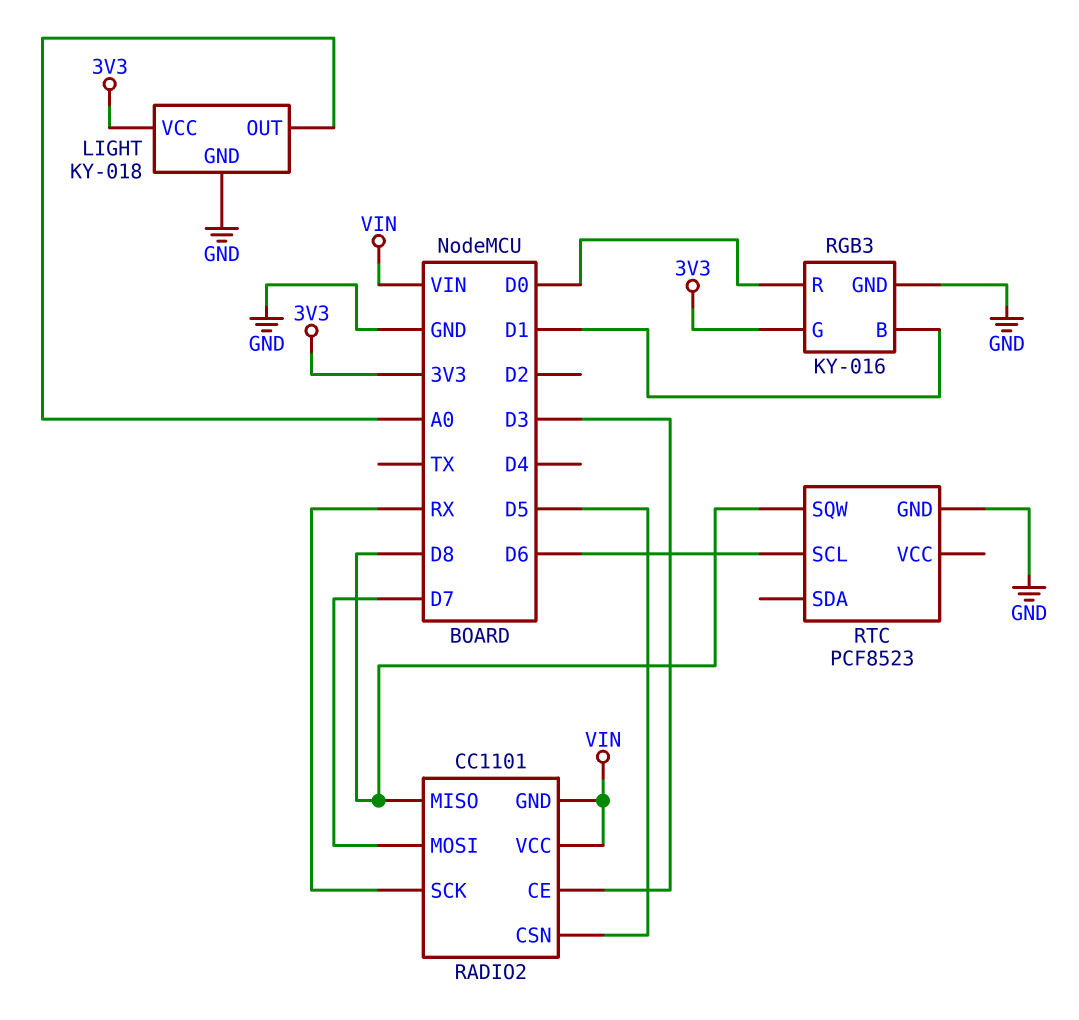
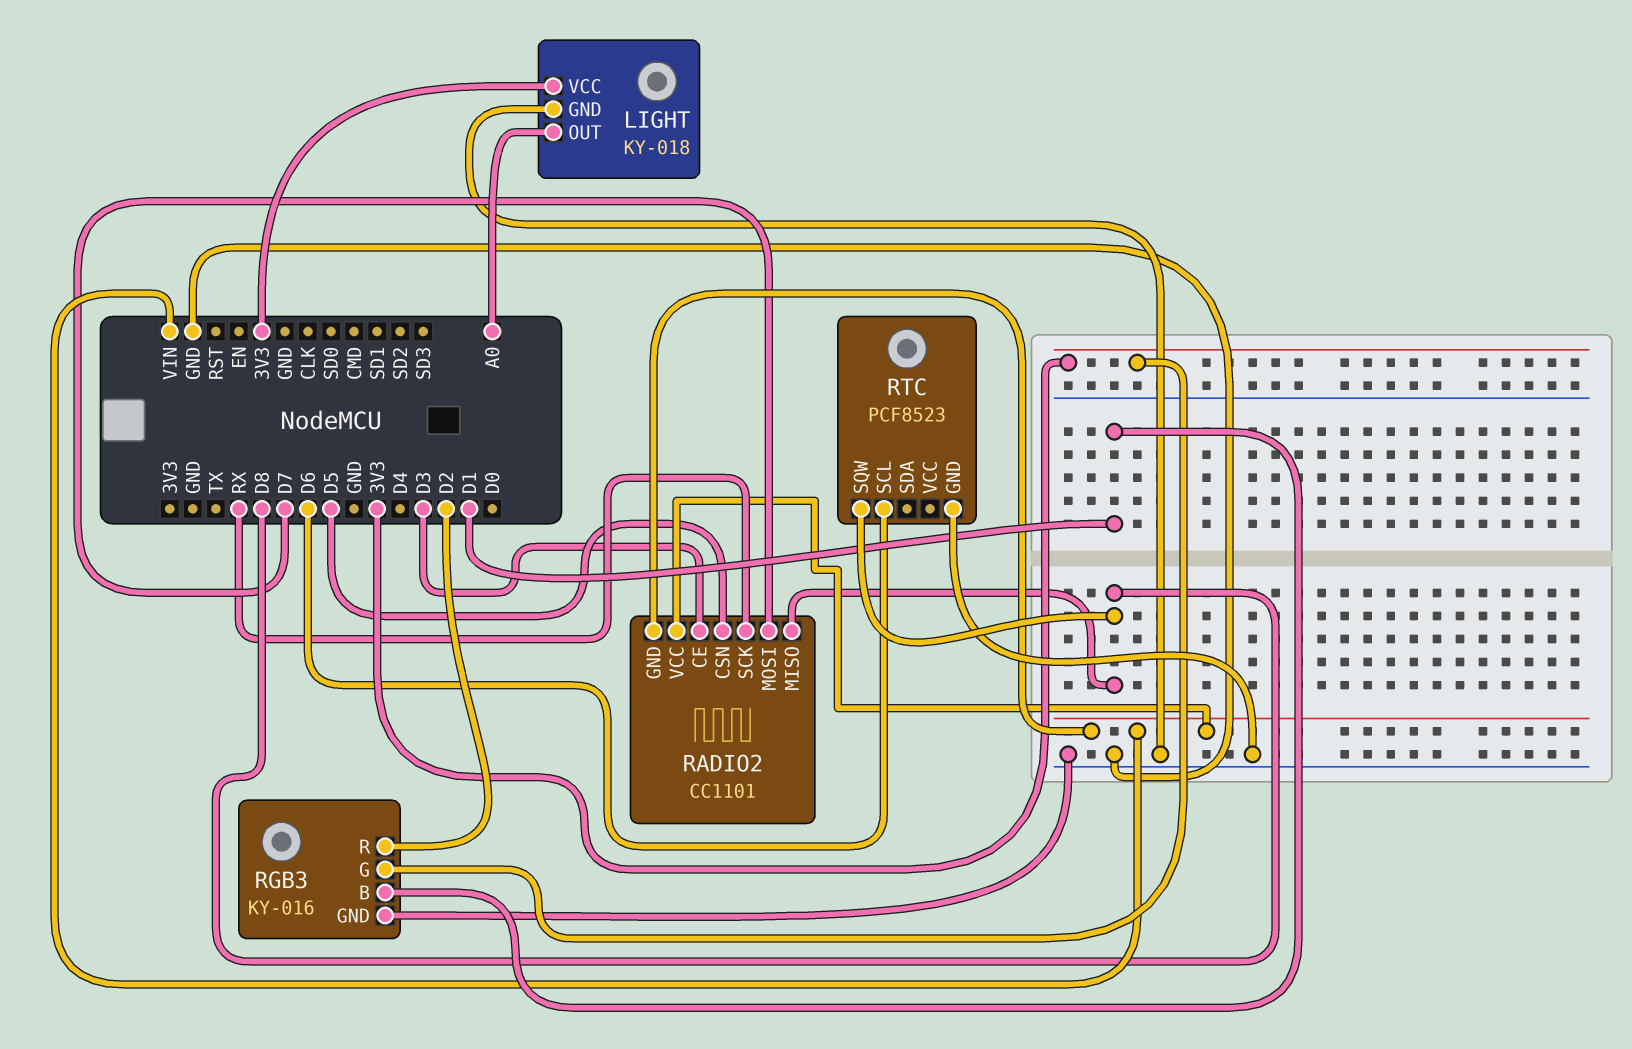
RGB3 pin R: D0 -> D2

